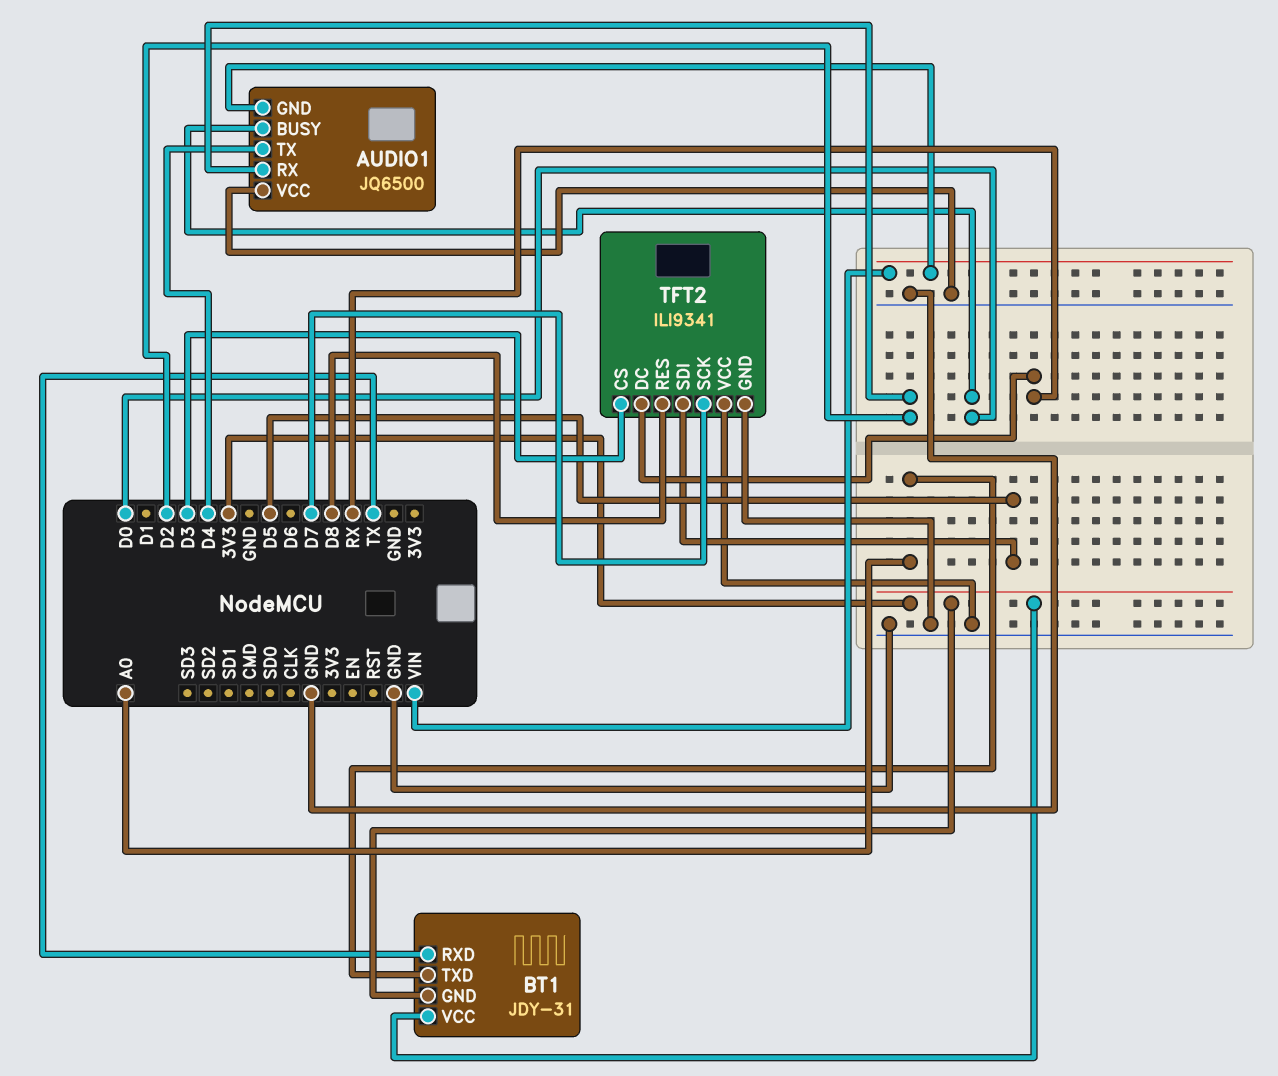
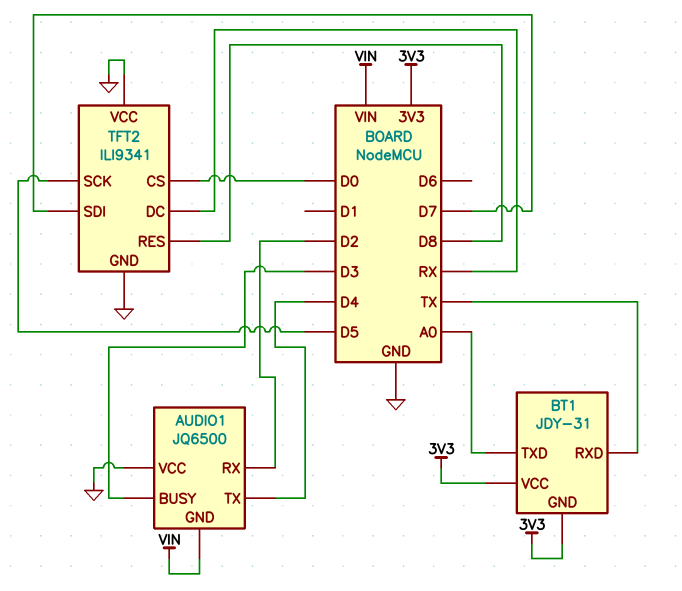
AUDIO1 pin BUSY: D0 -> D3
TFT2 pin CS: D3 -> D0
TFT2 pin SCK: D7 -> D5
TFT2 pin SDI: D5 -> D7

